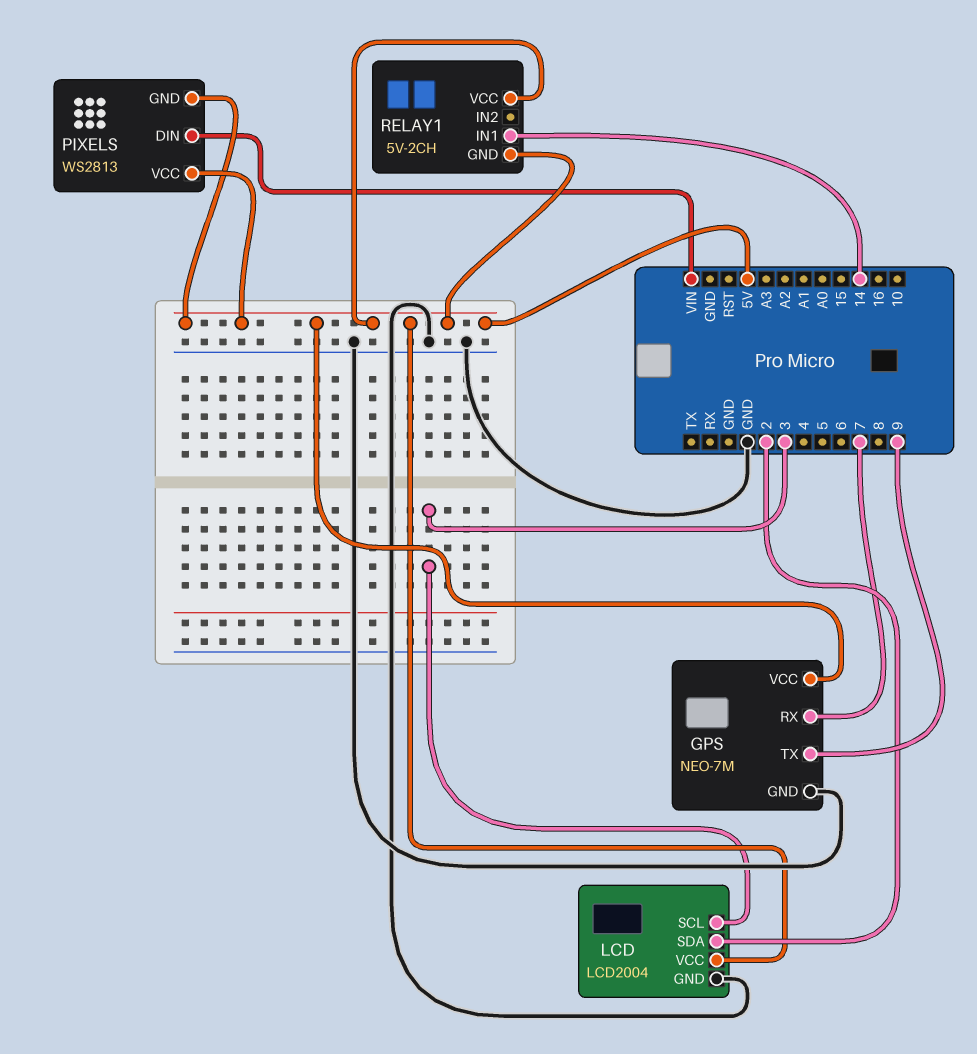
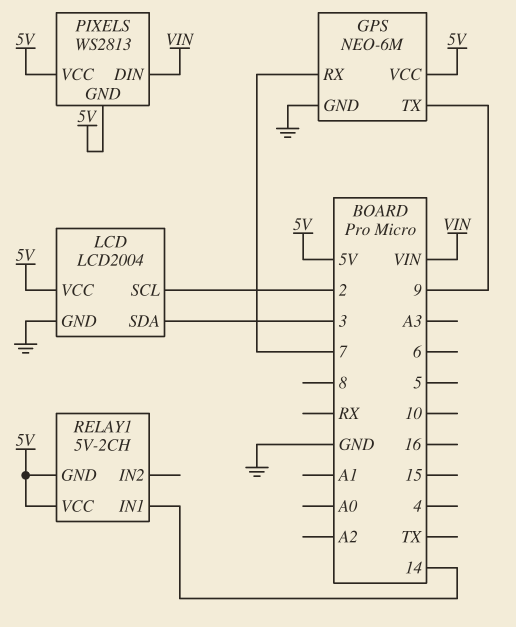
GPS: NEO-7M -> NEO-6M
LCD pin SCL: 3 -> 2
LCD pin SDA: 2 -> 3

